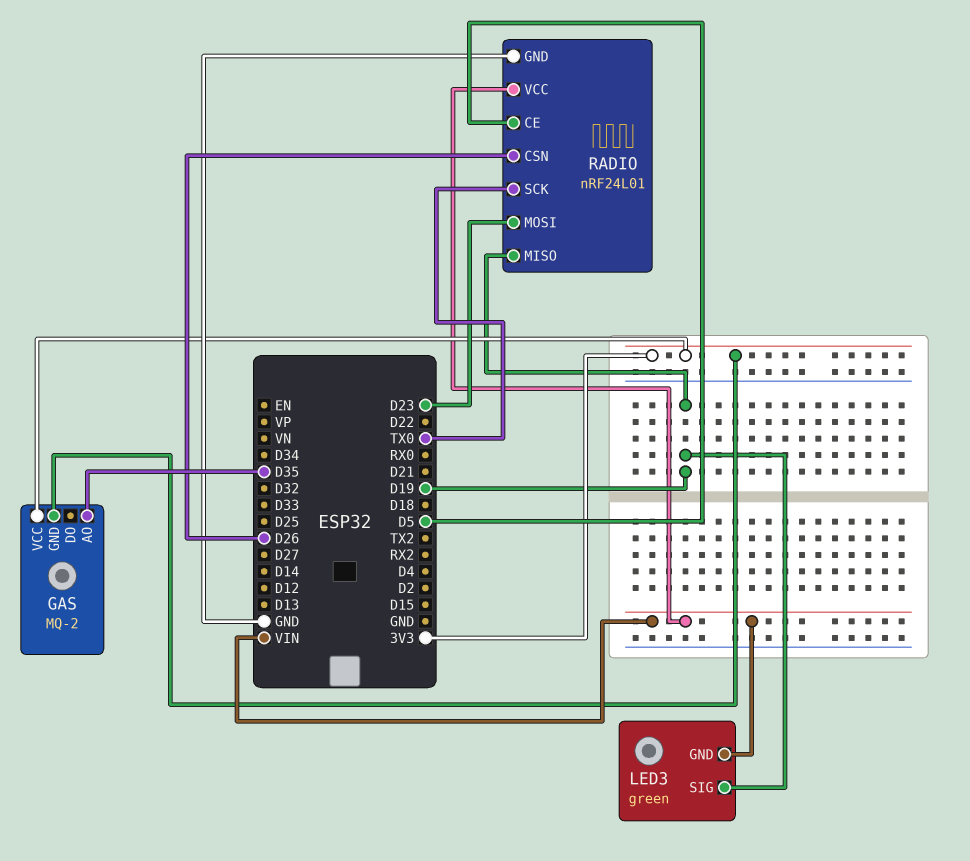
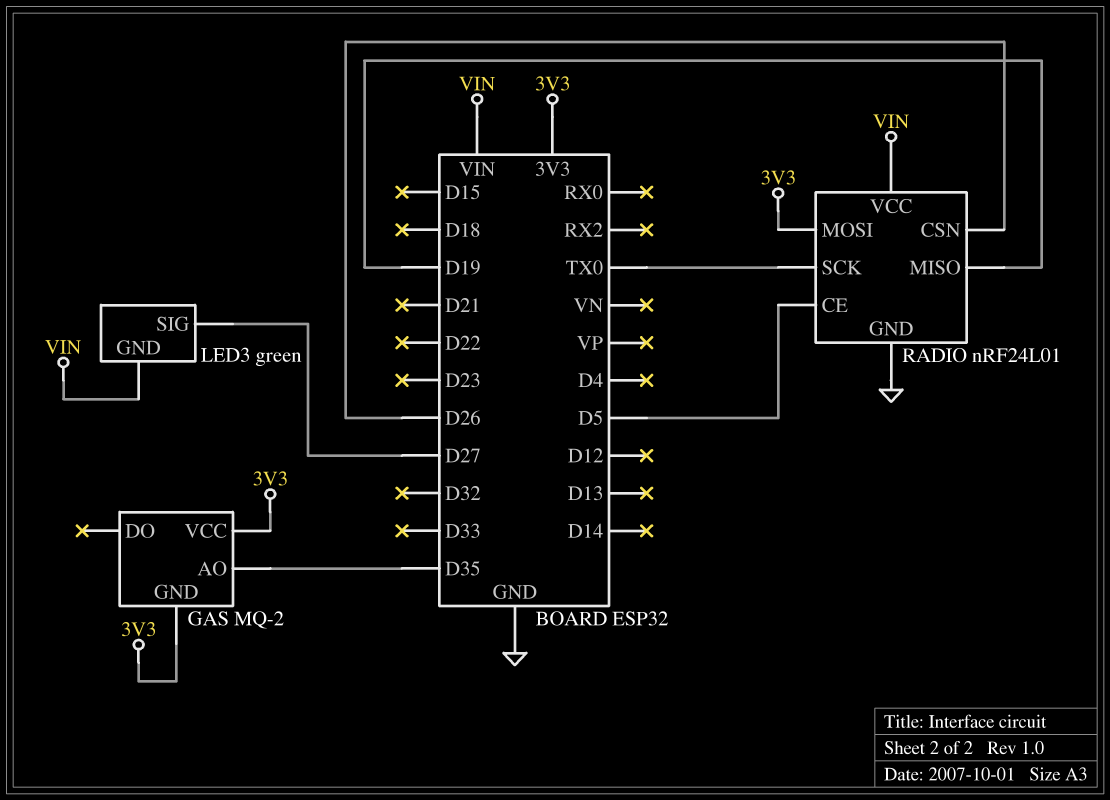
LED3 pin SIG: D19 -> D27
RADIO pin MOSI: D23 -> 3V3

